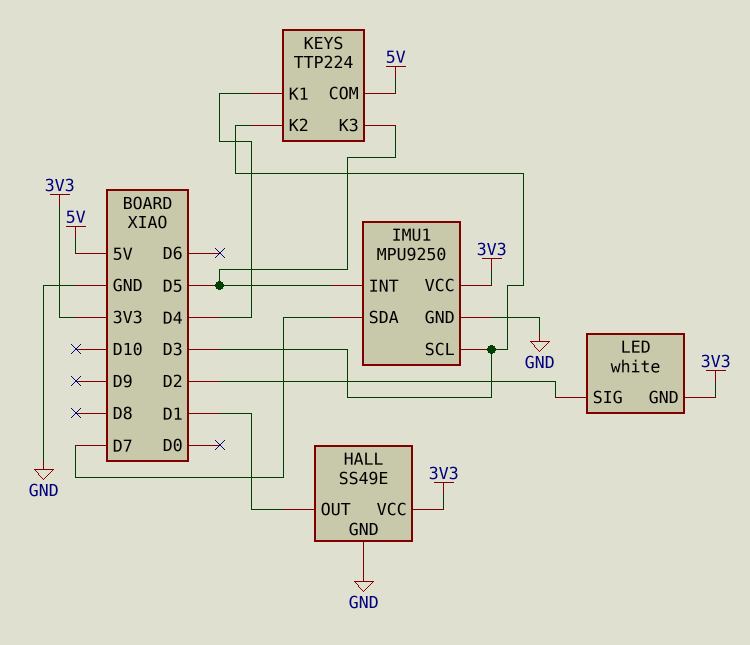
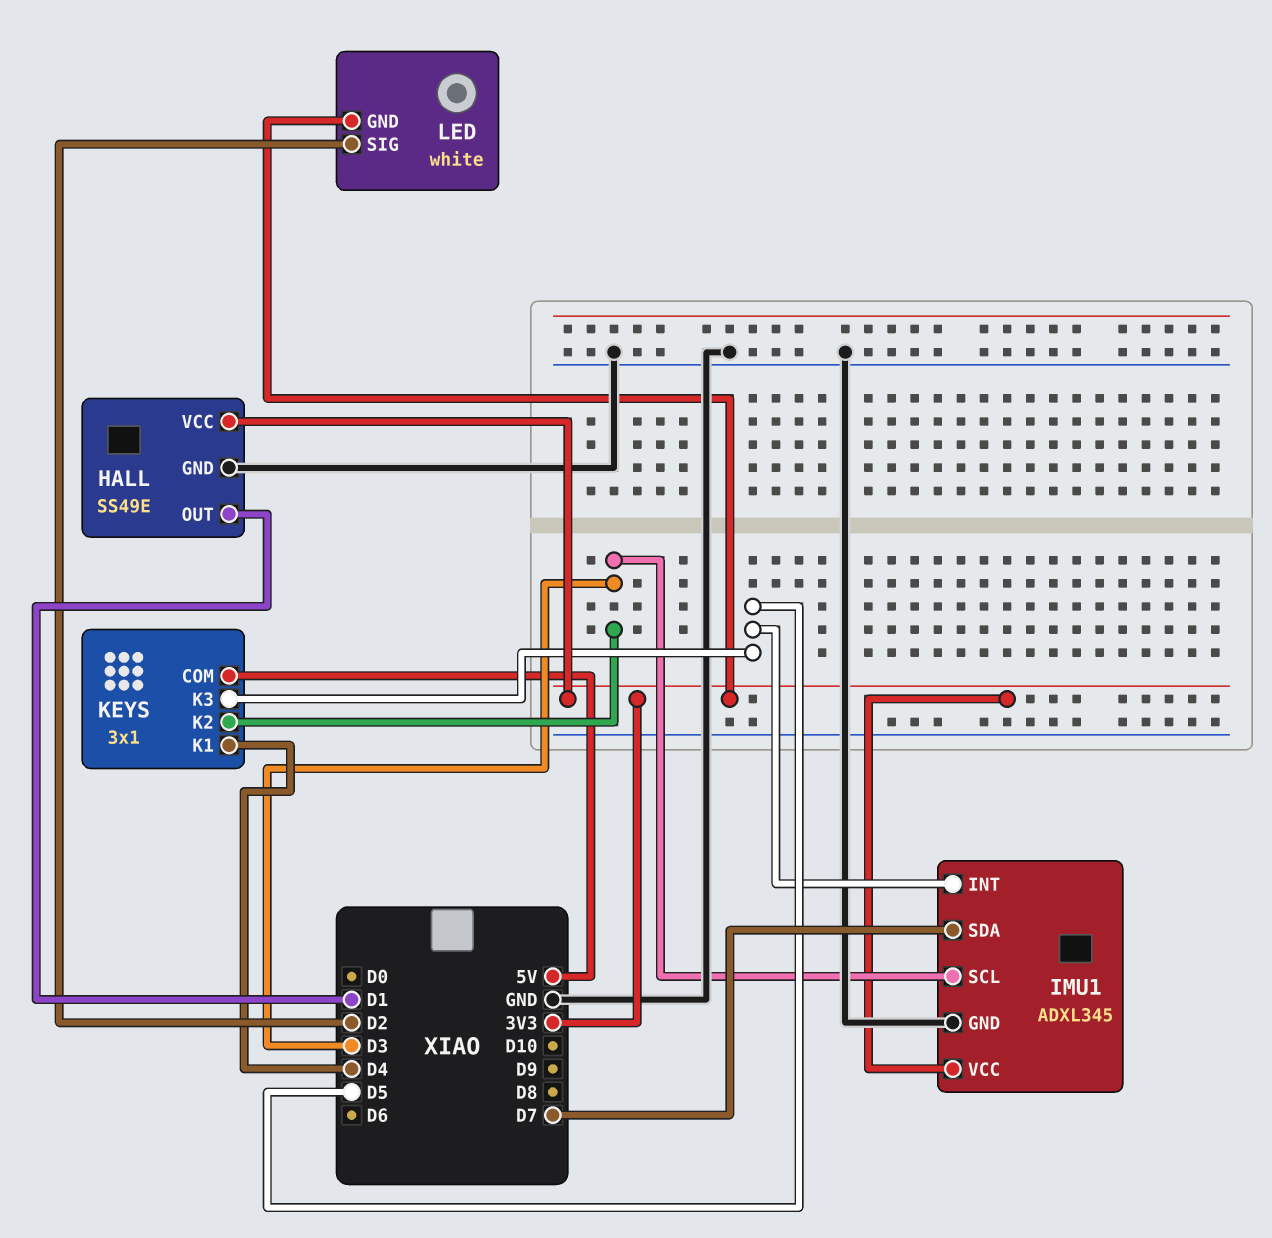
IMU1: MPU9250 -> ADXL345
KEYS: TTP224 -> 3x1

